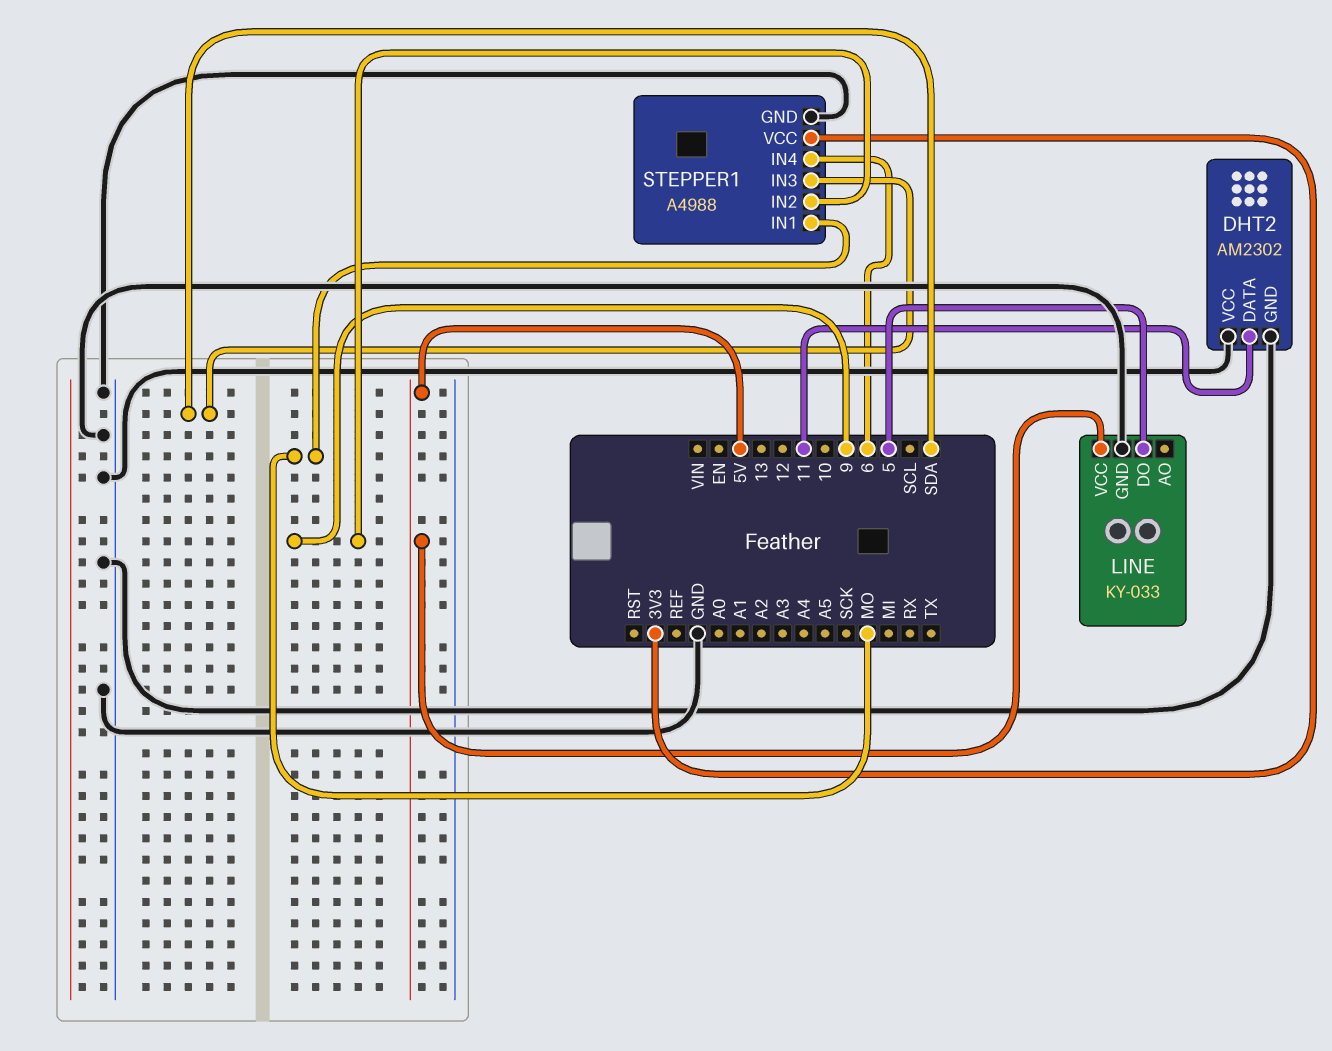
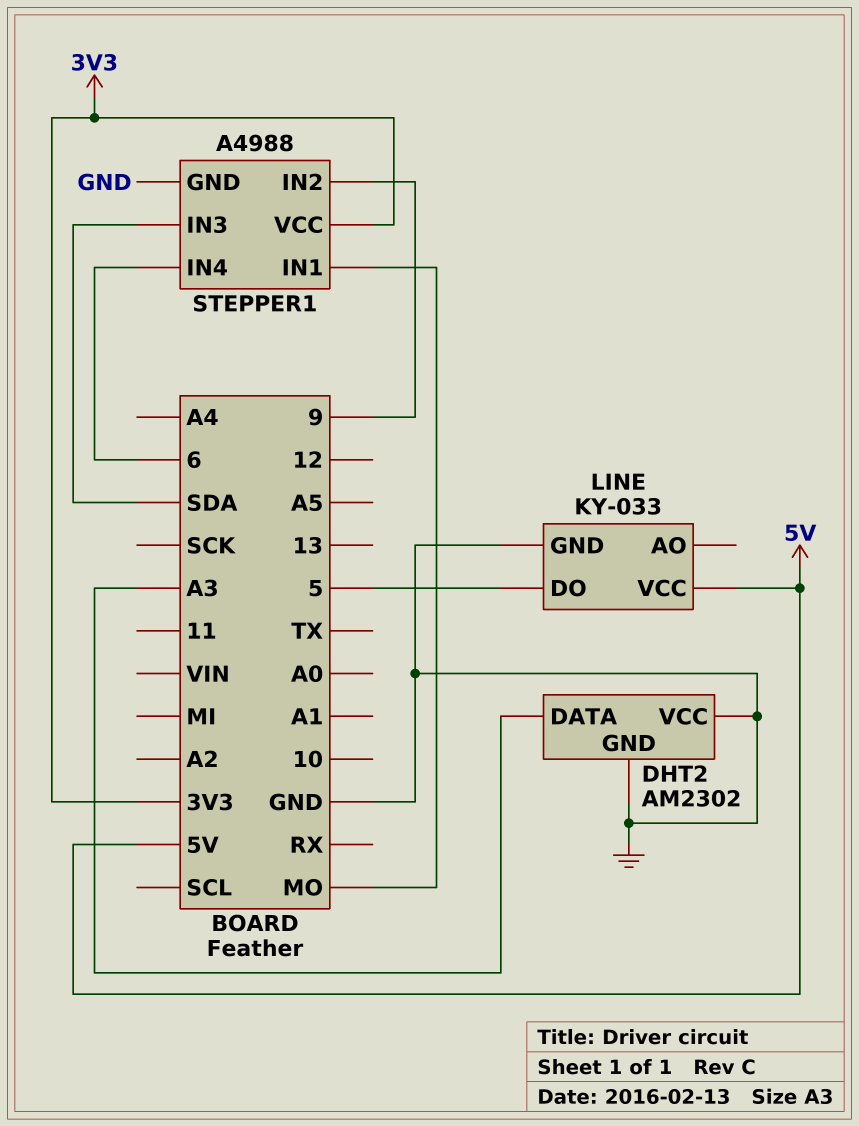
DHT2 pin DATA: 11 -> A3

